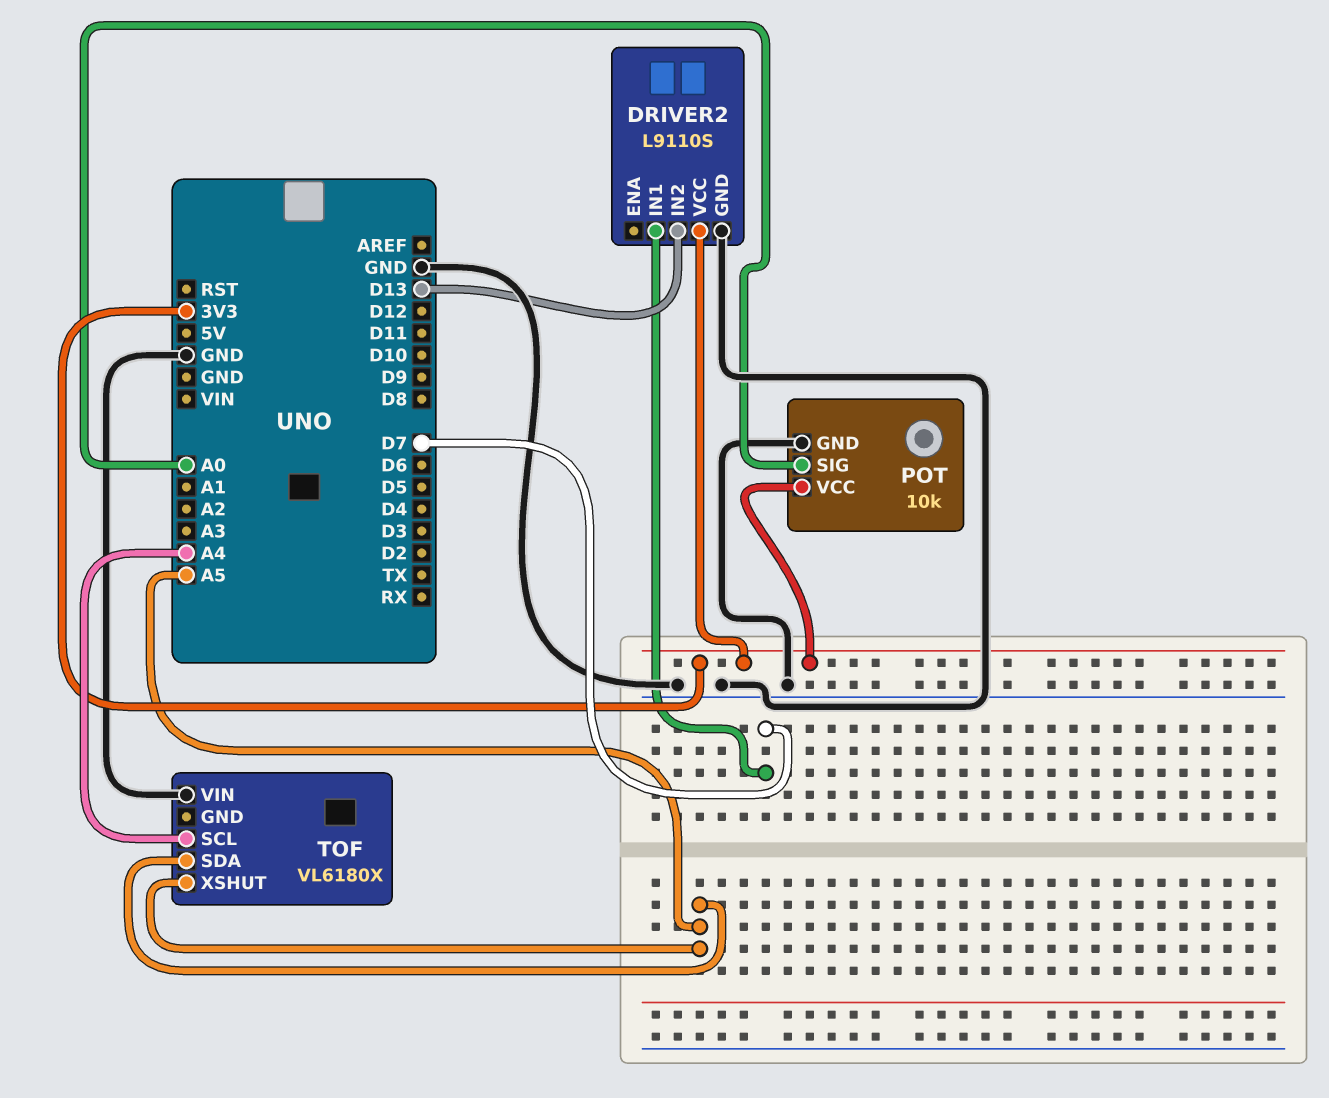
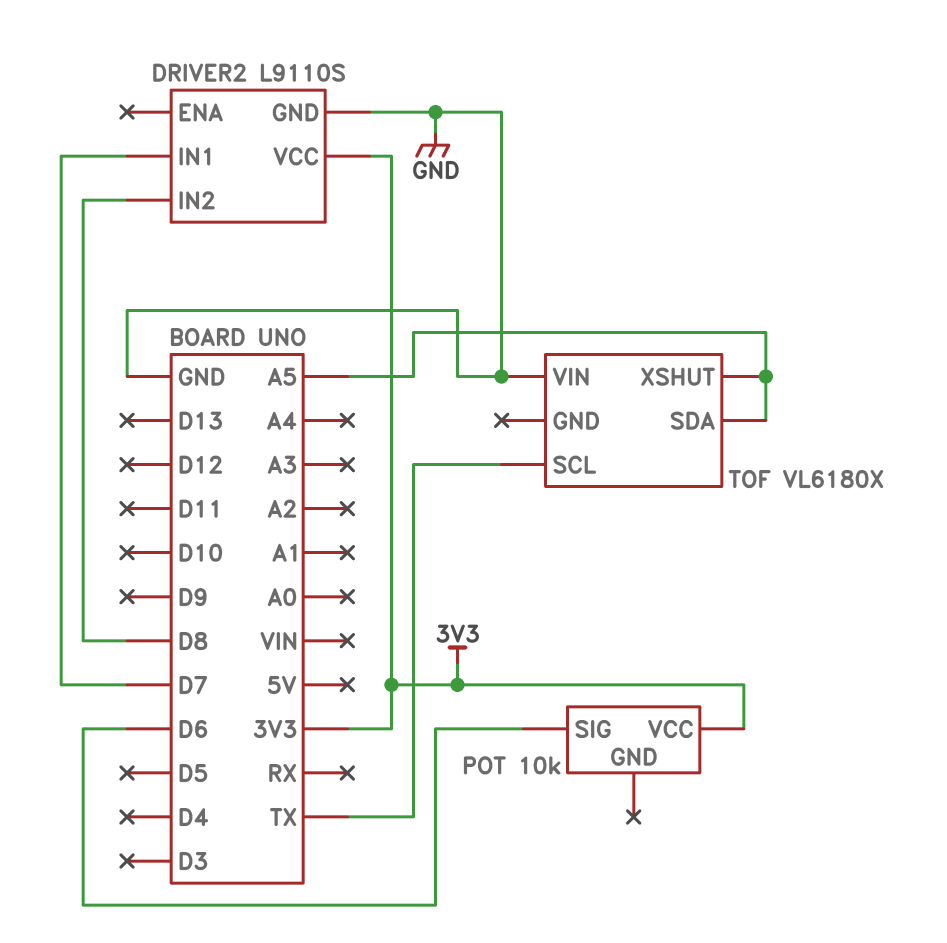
DRIVER2 pin IN2: D13 -> D8
POT pin GND: GND -> none
POT pin SIG: A0 -> D6
TOF pin SCL: A4 -> TX

